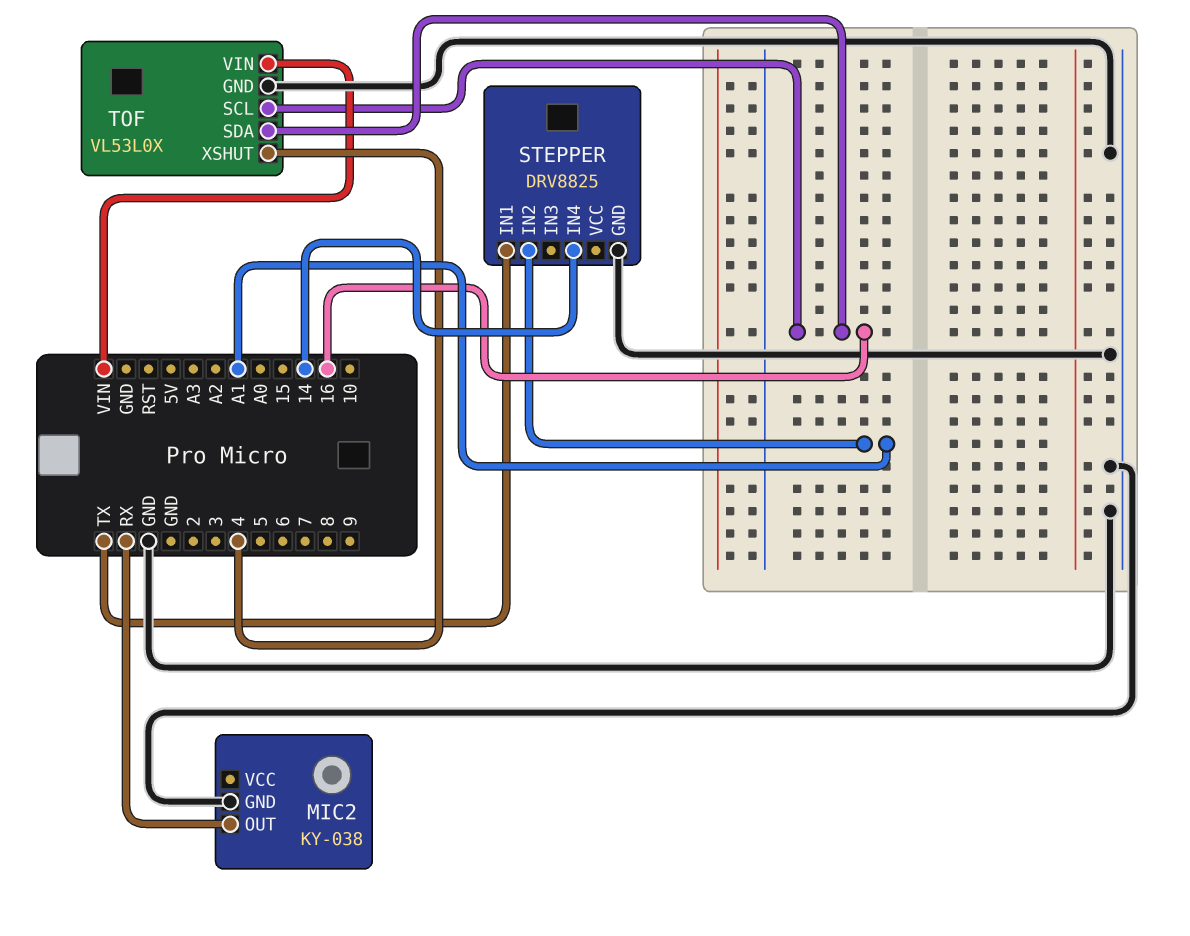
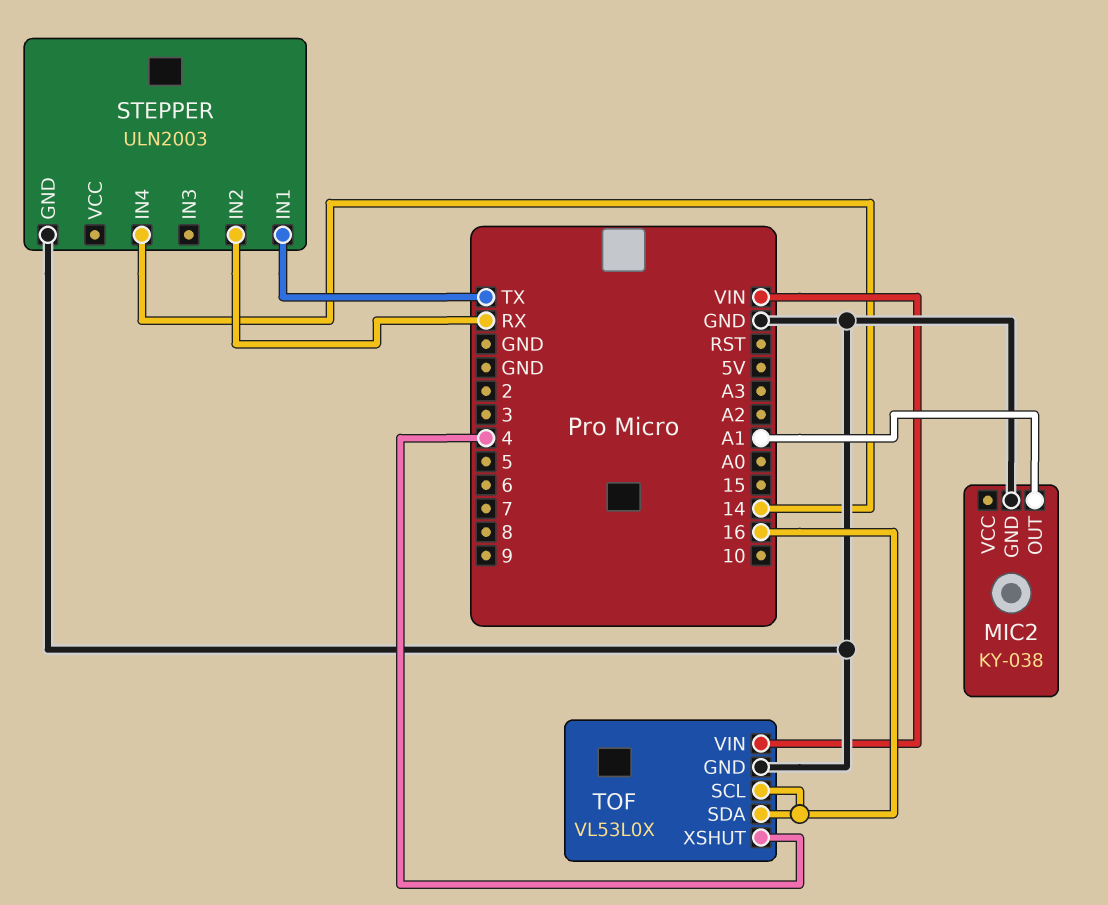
MIC2 pin OUT: RX -> A1
STEPPER: DRV8825 -> ULN2003
STEPPER pin IN2: A1 -> RX

